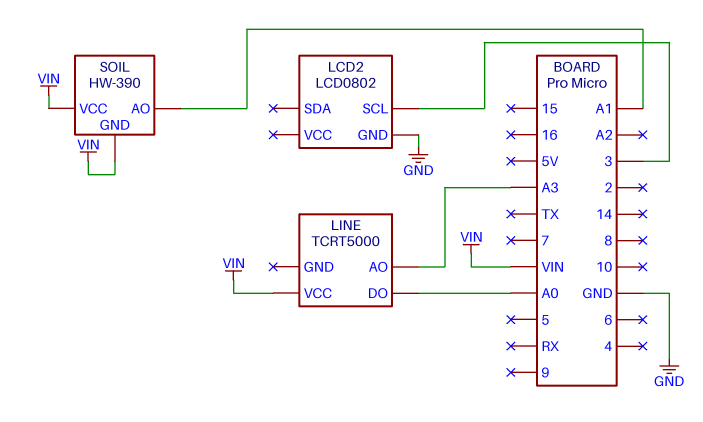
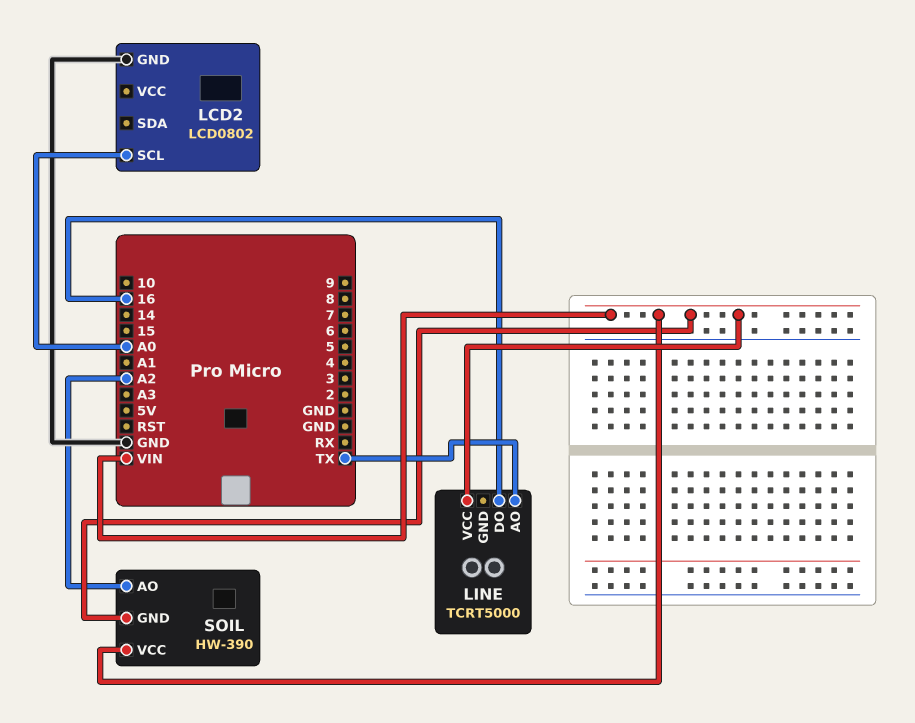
LCD2 pin SCL: 3 -> A0
LINE pin AO: A3 -> TX
LINE pin DO: A0 -> 16
SOIL pin AO: A1 -> A2

